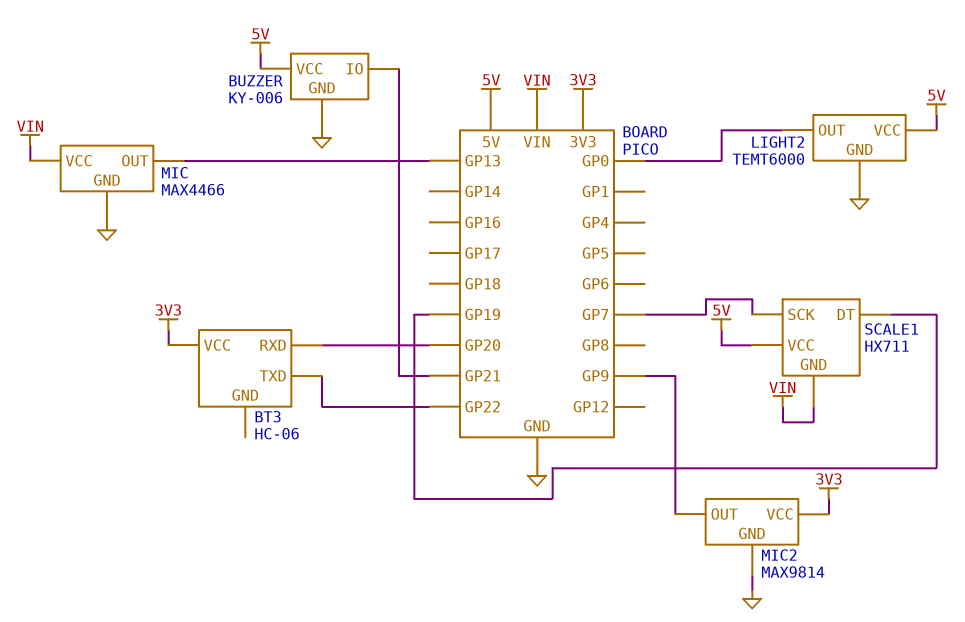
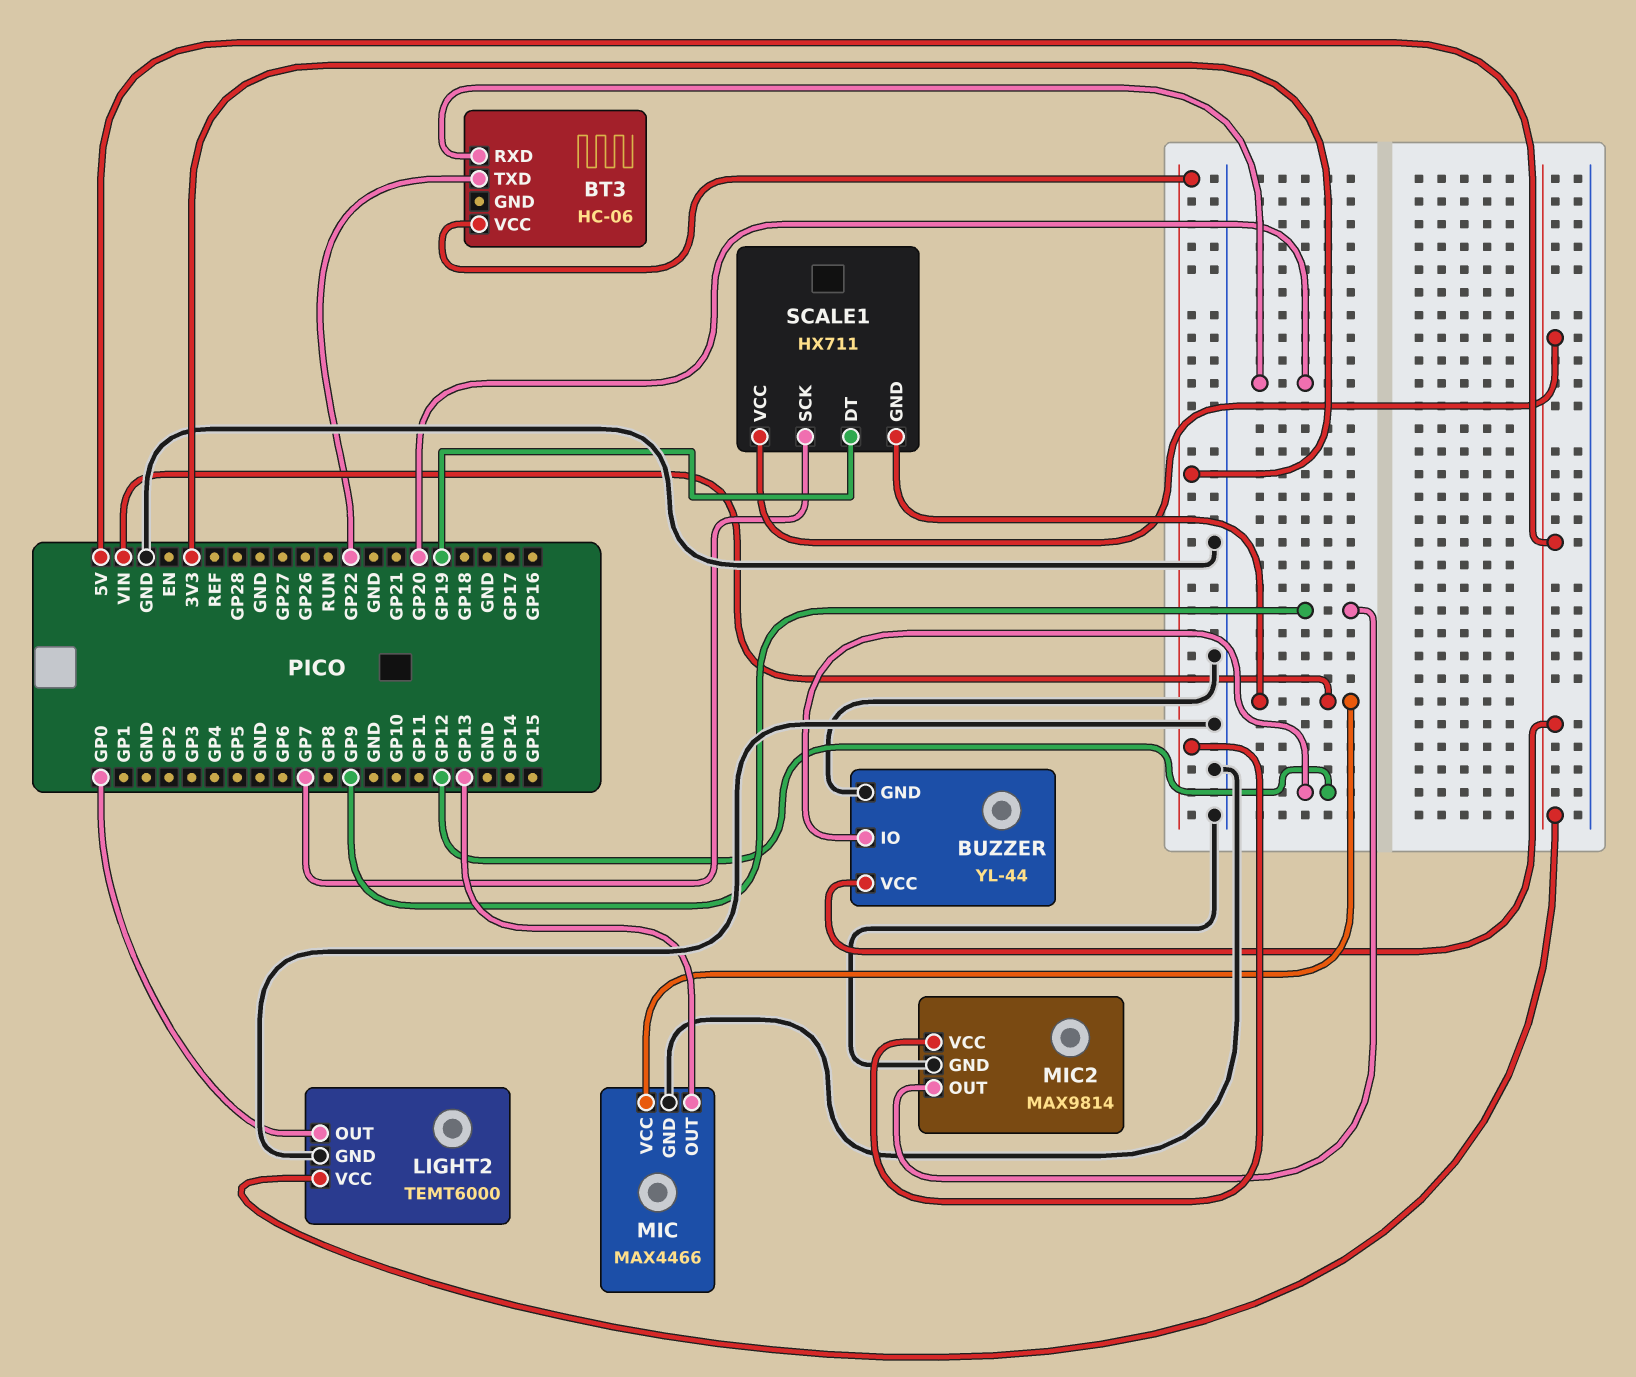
BUZZER: KY-006 -> YL-44
BUZZER pin IO: GP21 -> GP12

